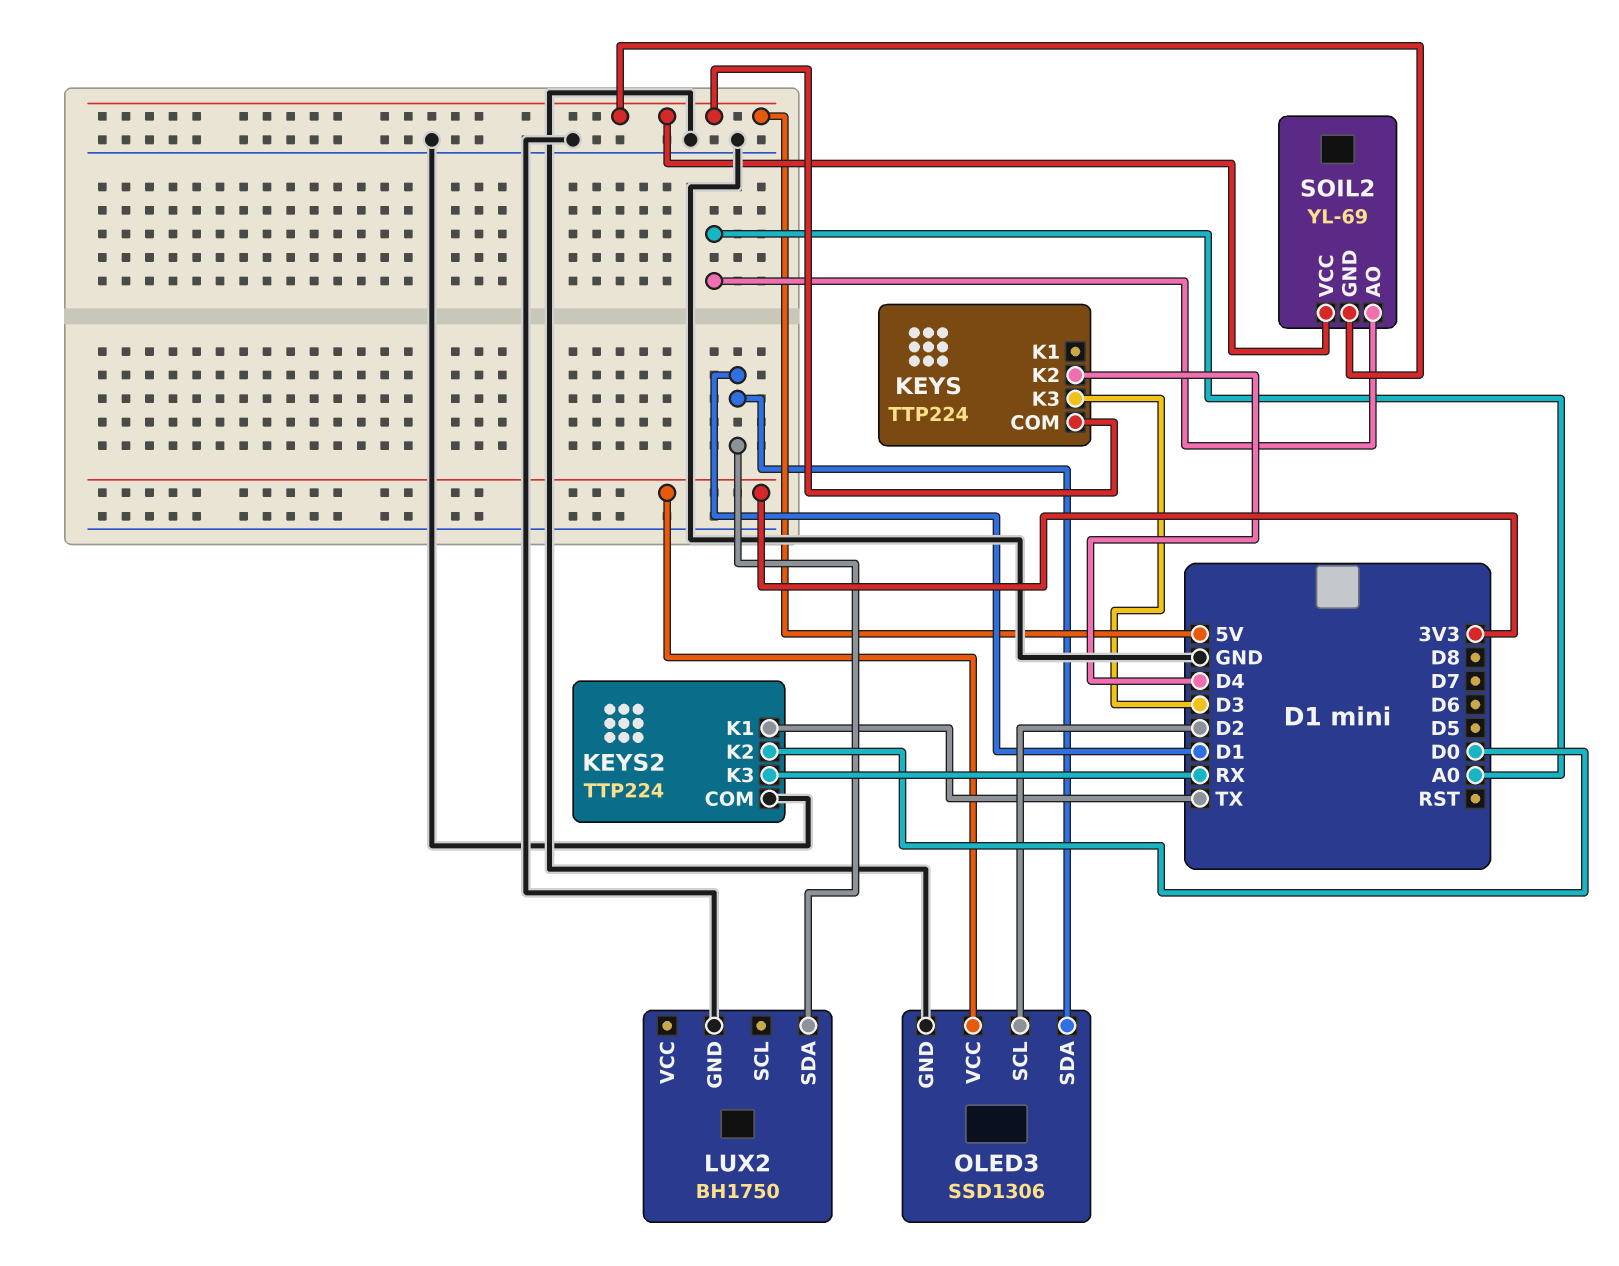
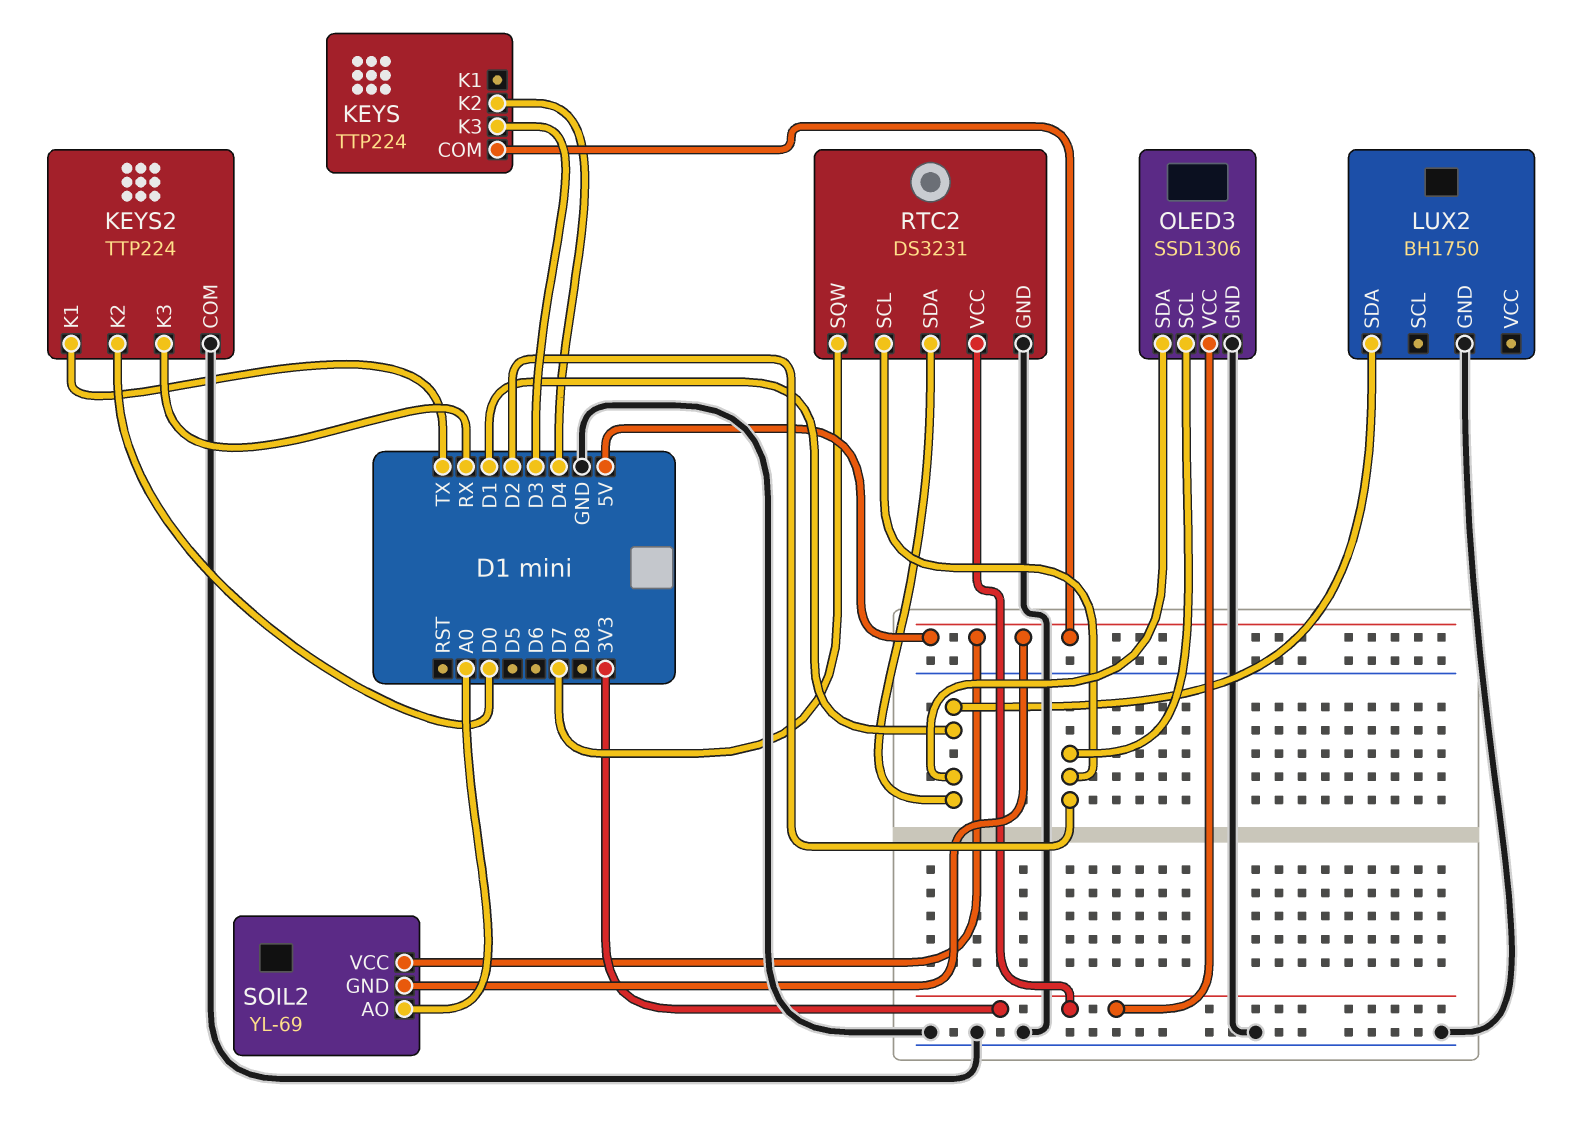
RTC2: none -> DS3231
RTC2 pin GND: none -> GND
RTC2 pin SCL: none -> D2
RTC2 pin SDA: none -> D1
RTC2 pin SQW: none -> D7
RTC2 pin VCC: none -> 3V3

